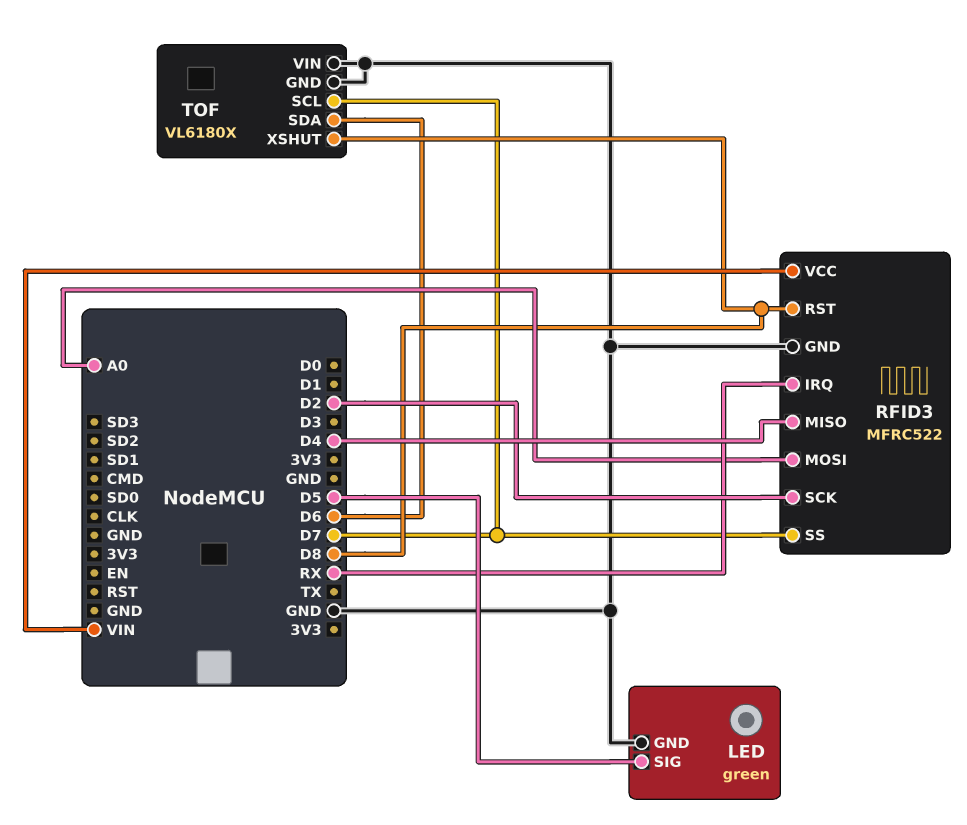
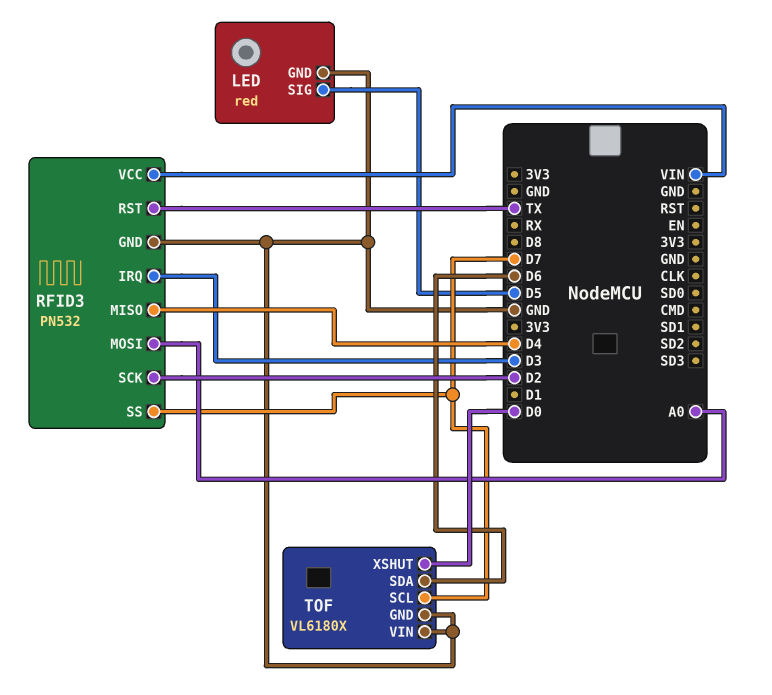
LED: green -> red
RFID3: MFRC522 -> PN532
RFID3 pin IRQ: RX -> D3
RFID3 pin RST: D8 -> TX
TOF pin XSHUT: D8 -> D0

